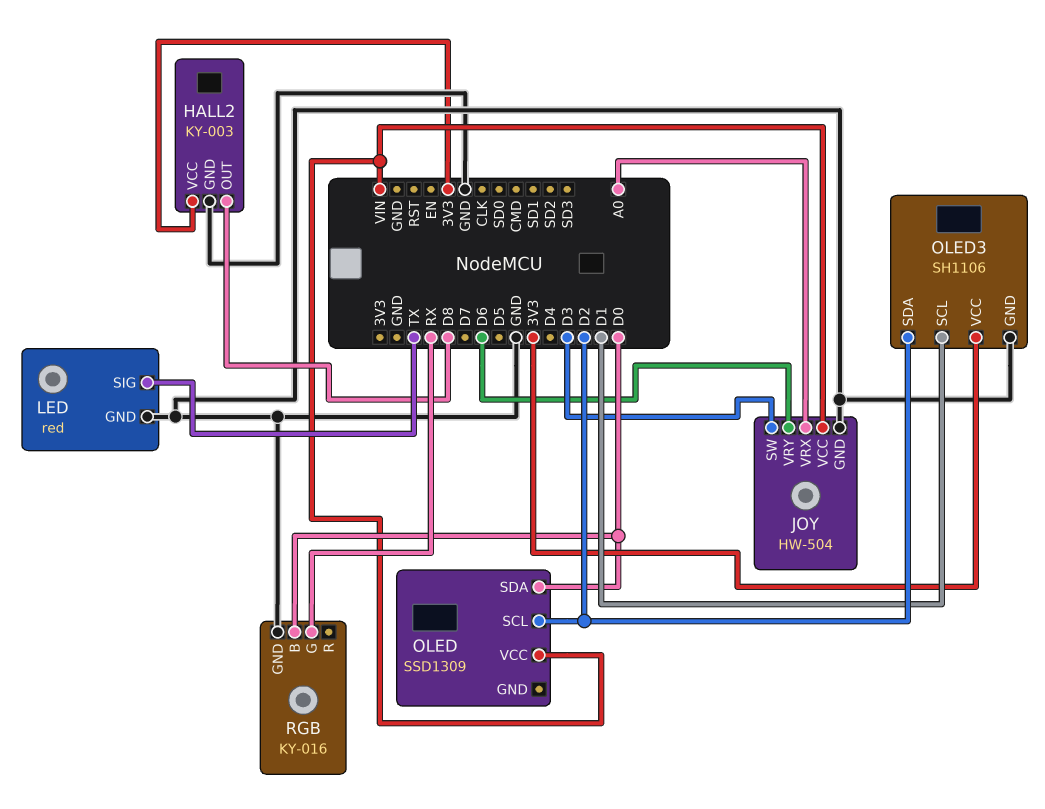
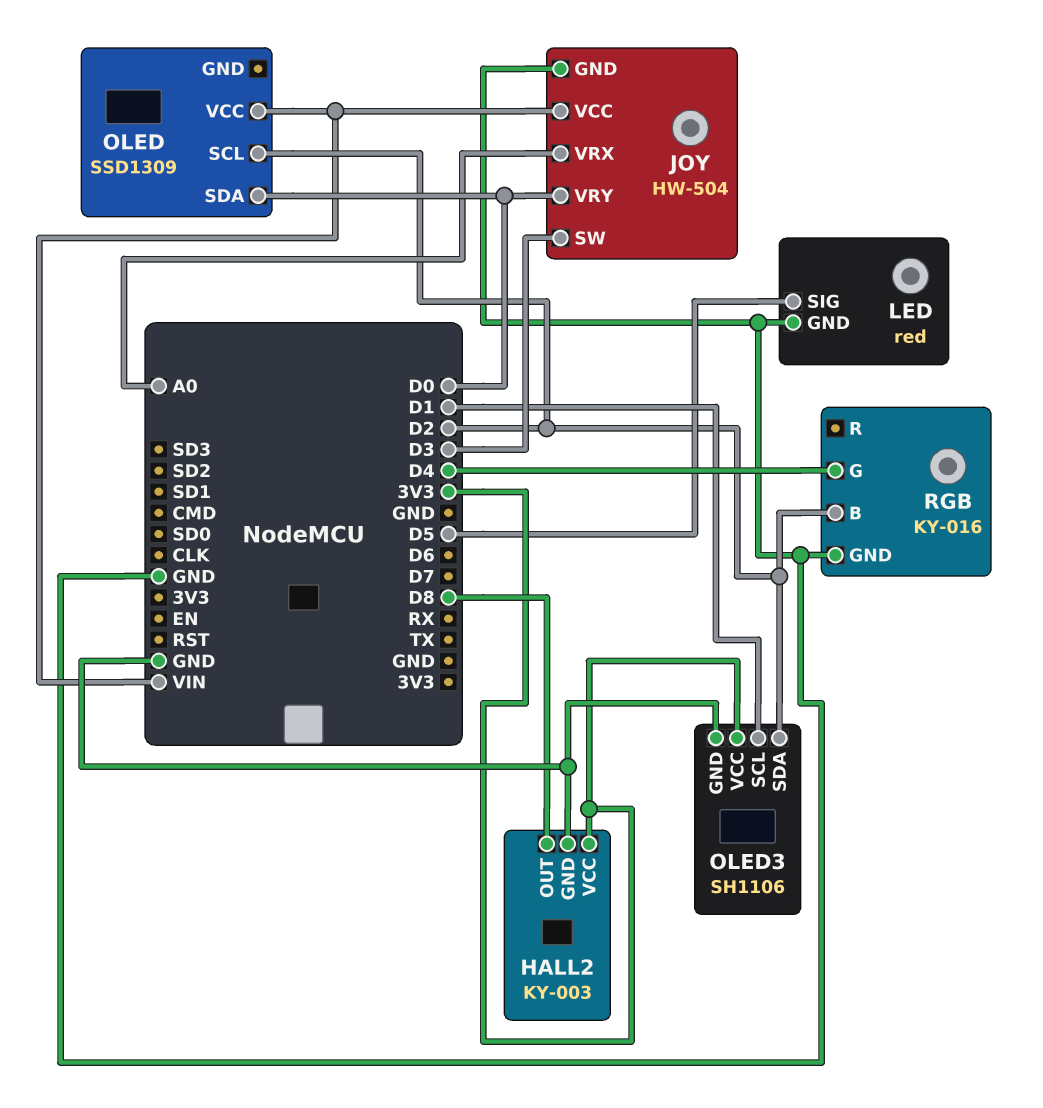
JOY pin VRY: D6 -> D0
LED pin SIG: TX -> D5
RGB pin B: D0 -> D2
RGB pin G: RX -> D4

